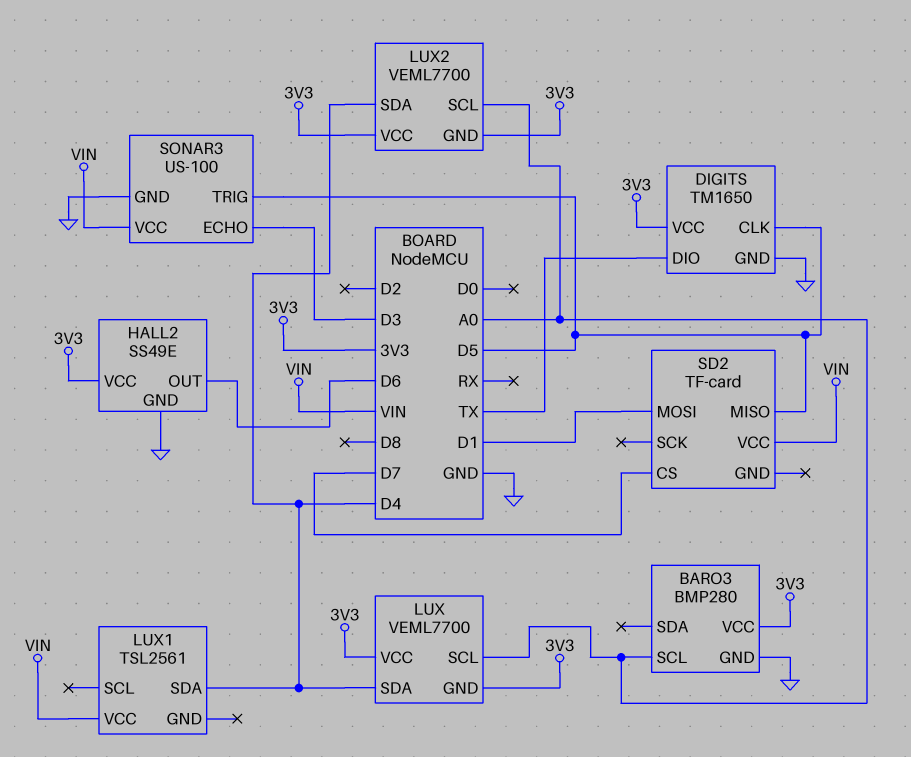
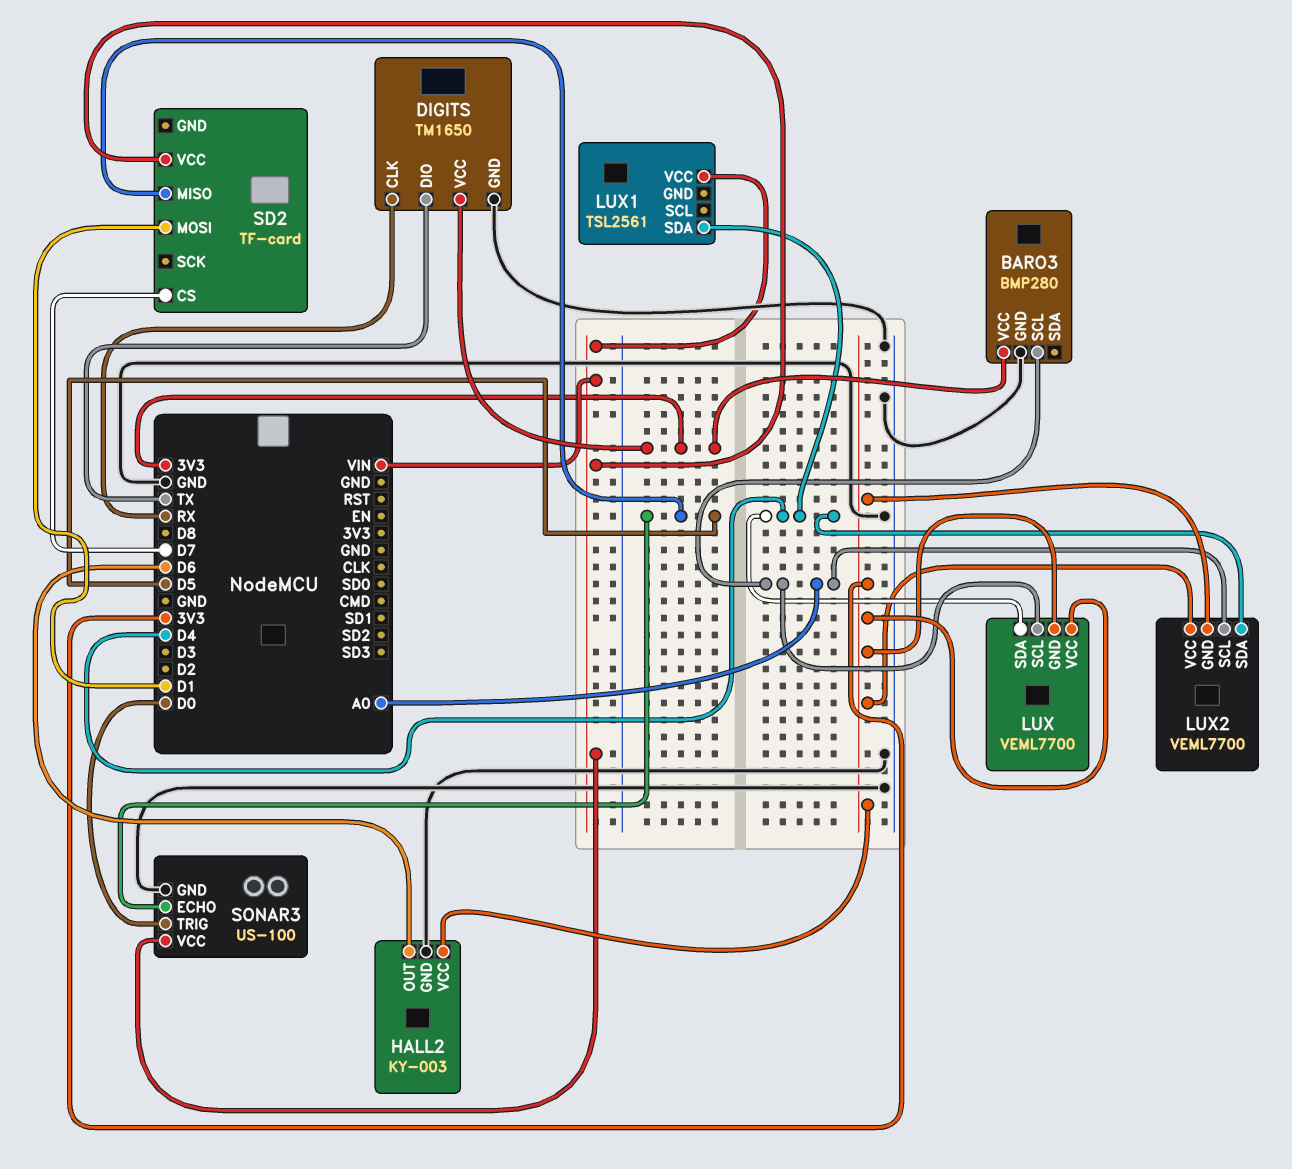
DIGITS pin CLK: D5 -> RX
HALL2: SS49E -> KY-003
SONAR3 pin ECHO: D3 -> D5
SONAR3 pin TRIG: D5 -> D0

